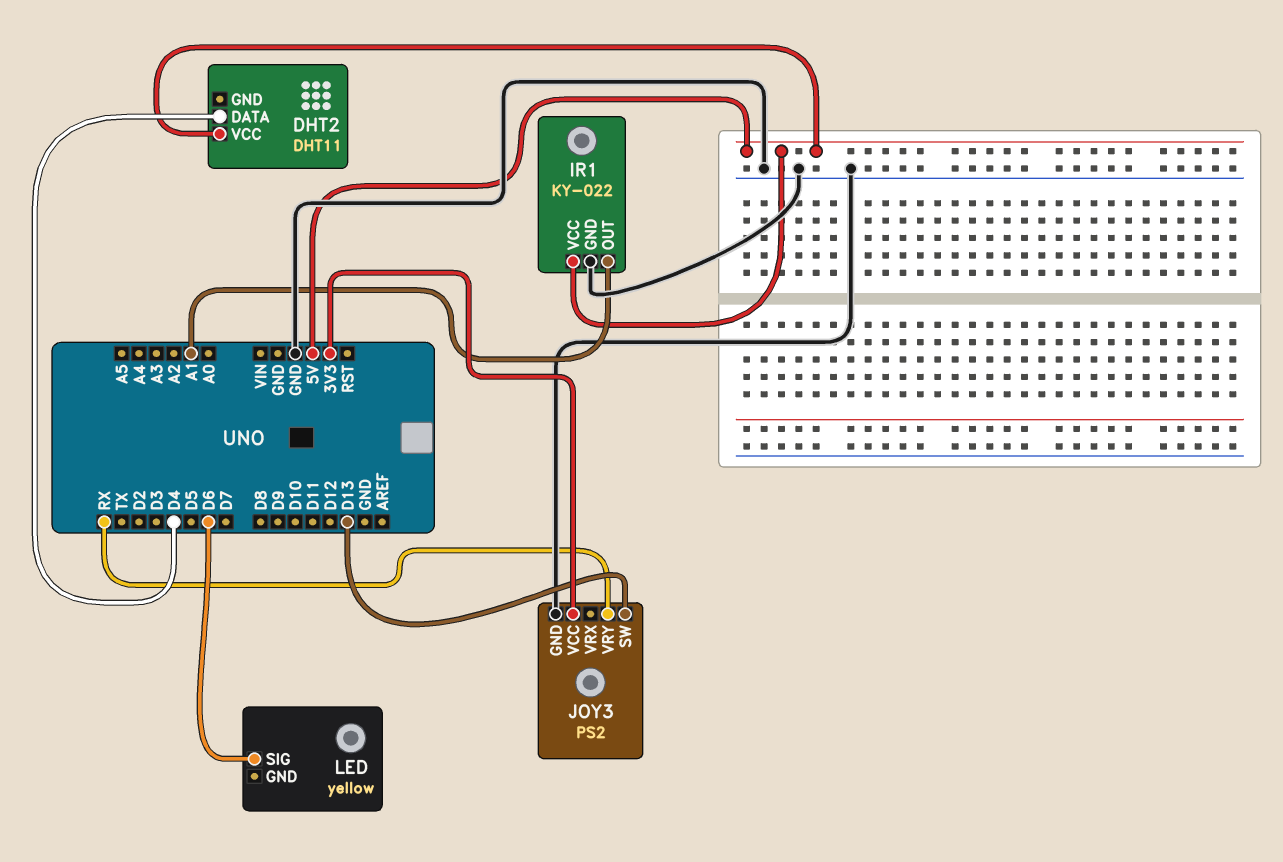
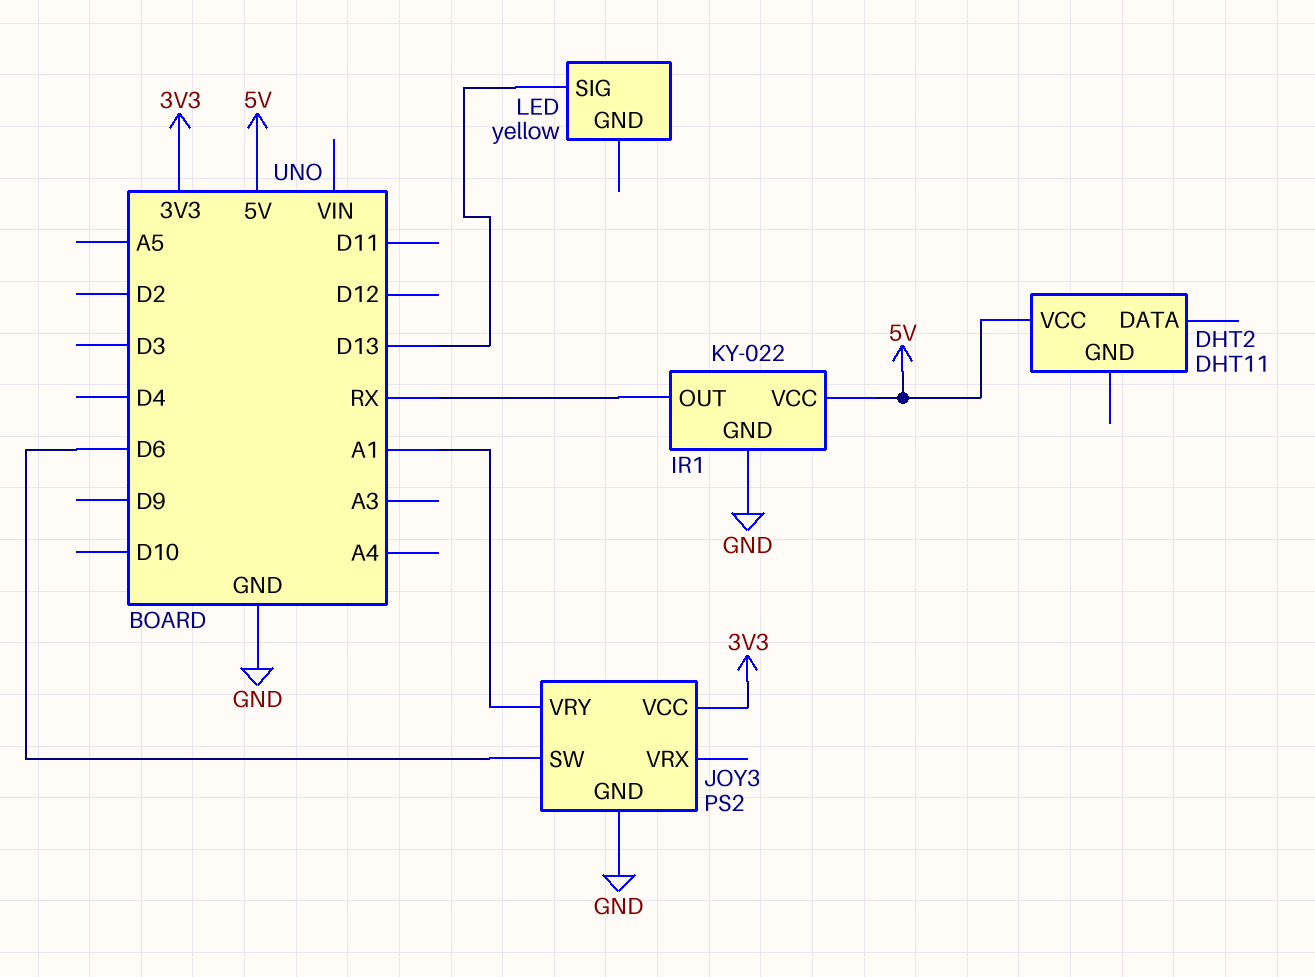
DHT2 pin DATA: D4 -> none
IR1 pin OUT: A1 -> RX
JOY3 pin SW: D13 -> D6
JOY3 pin VRY: RX -> A1
LED pin SIG: D6 -> D13

